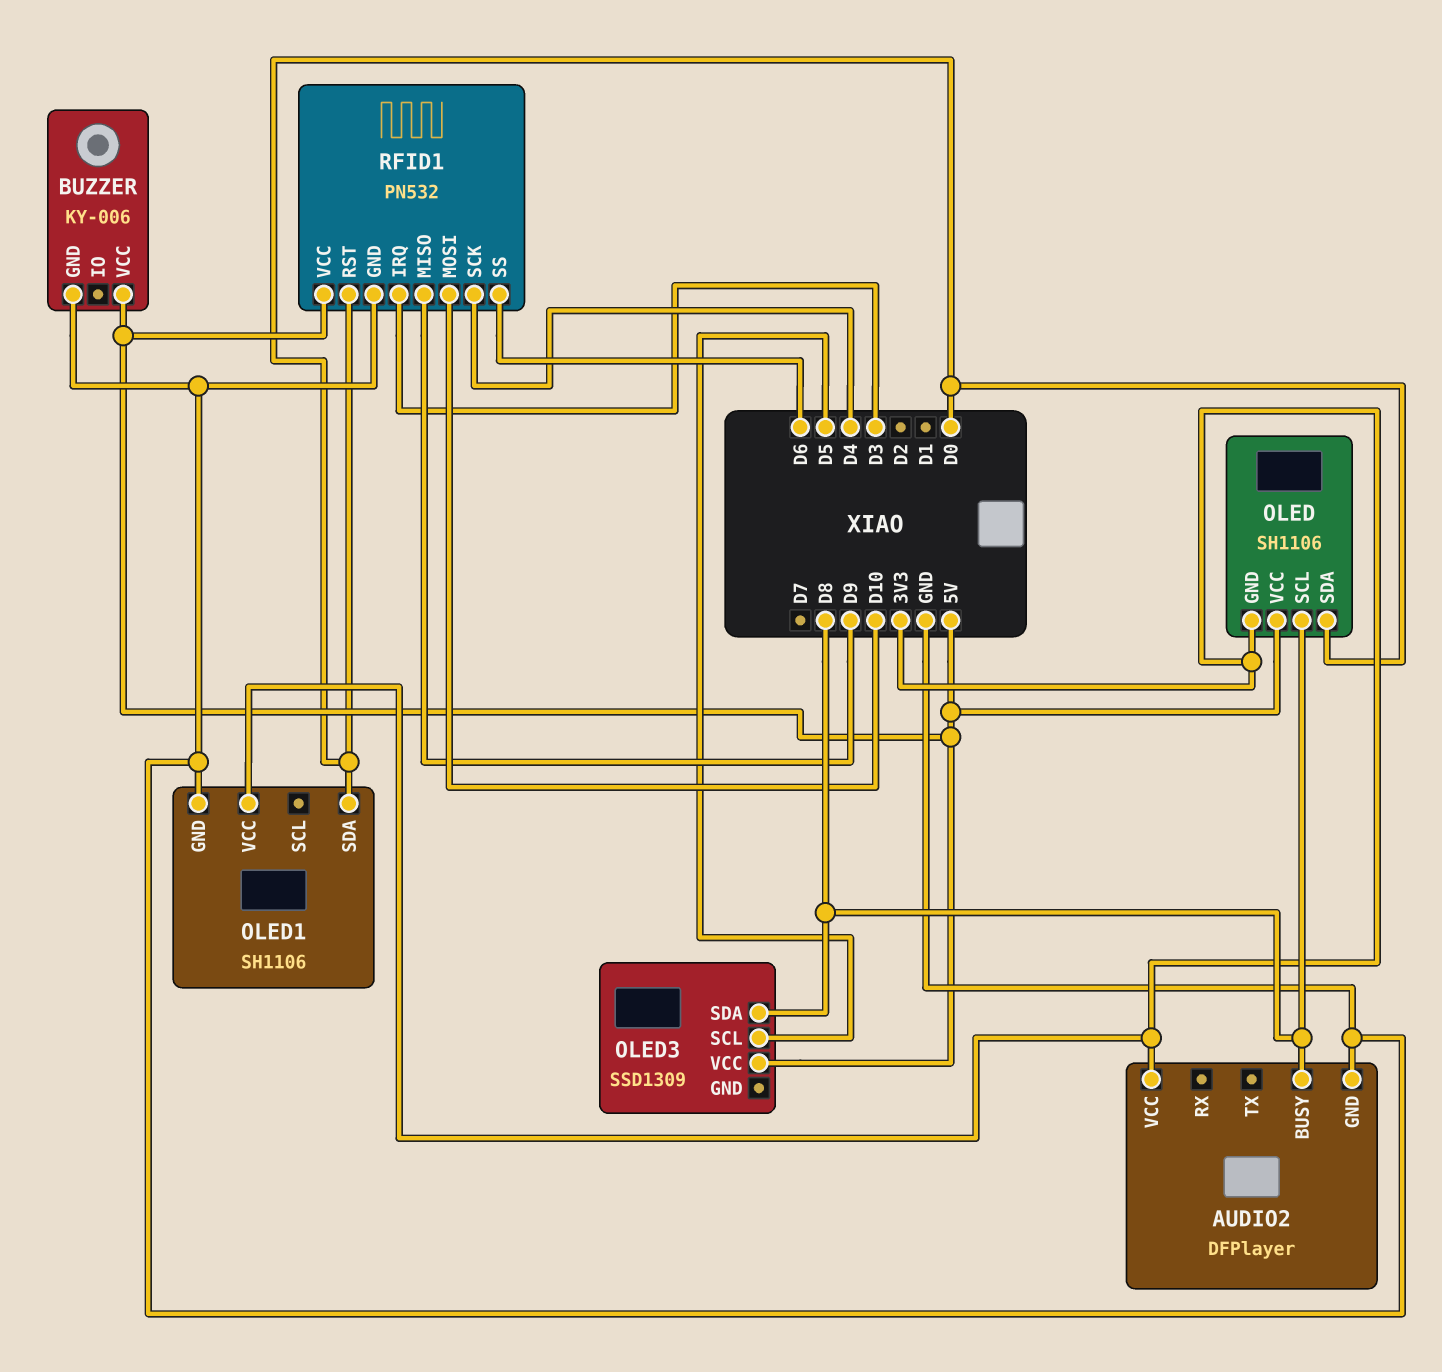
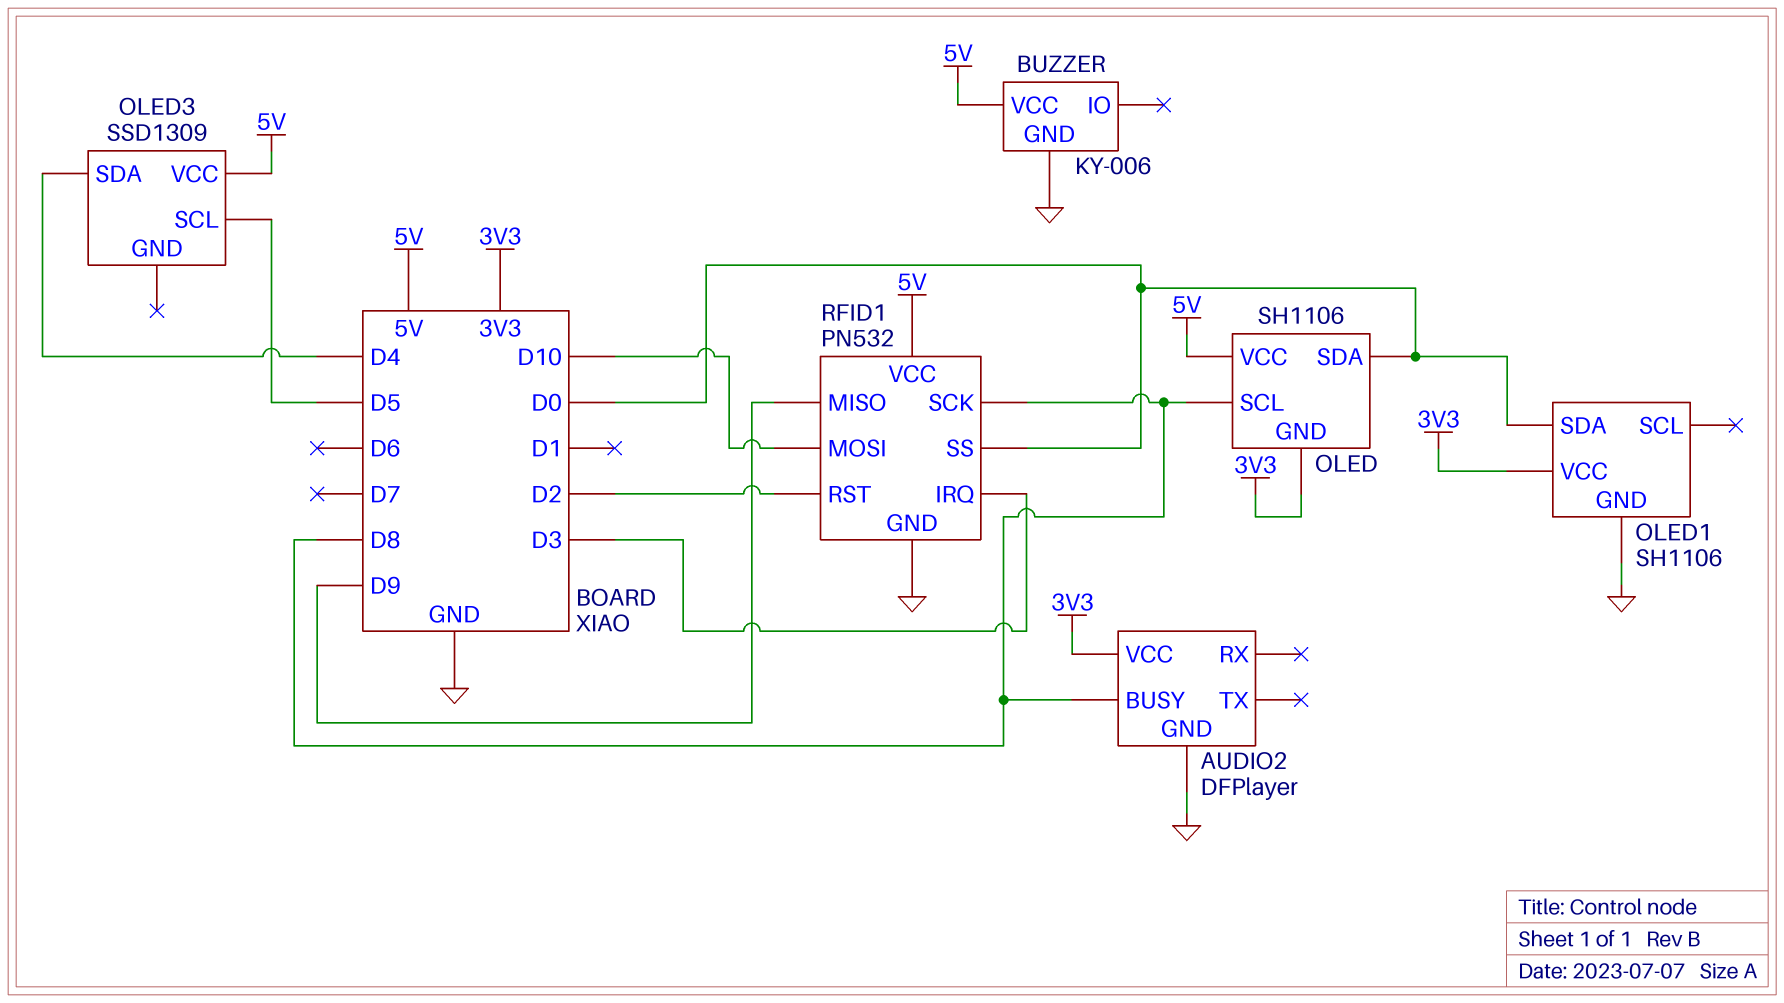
OLED3 pin SDA: D8 -> D4
RFID1 pin RST: D0 -> D2
RFID1 pin SCK: D4 -> D8
RFID1 pin SS: D6 -> D0

